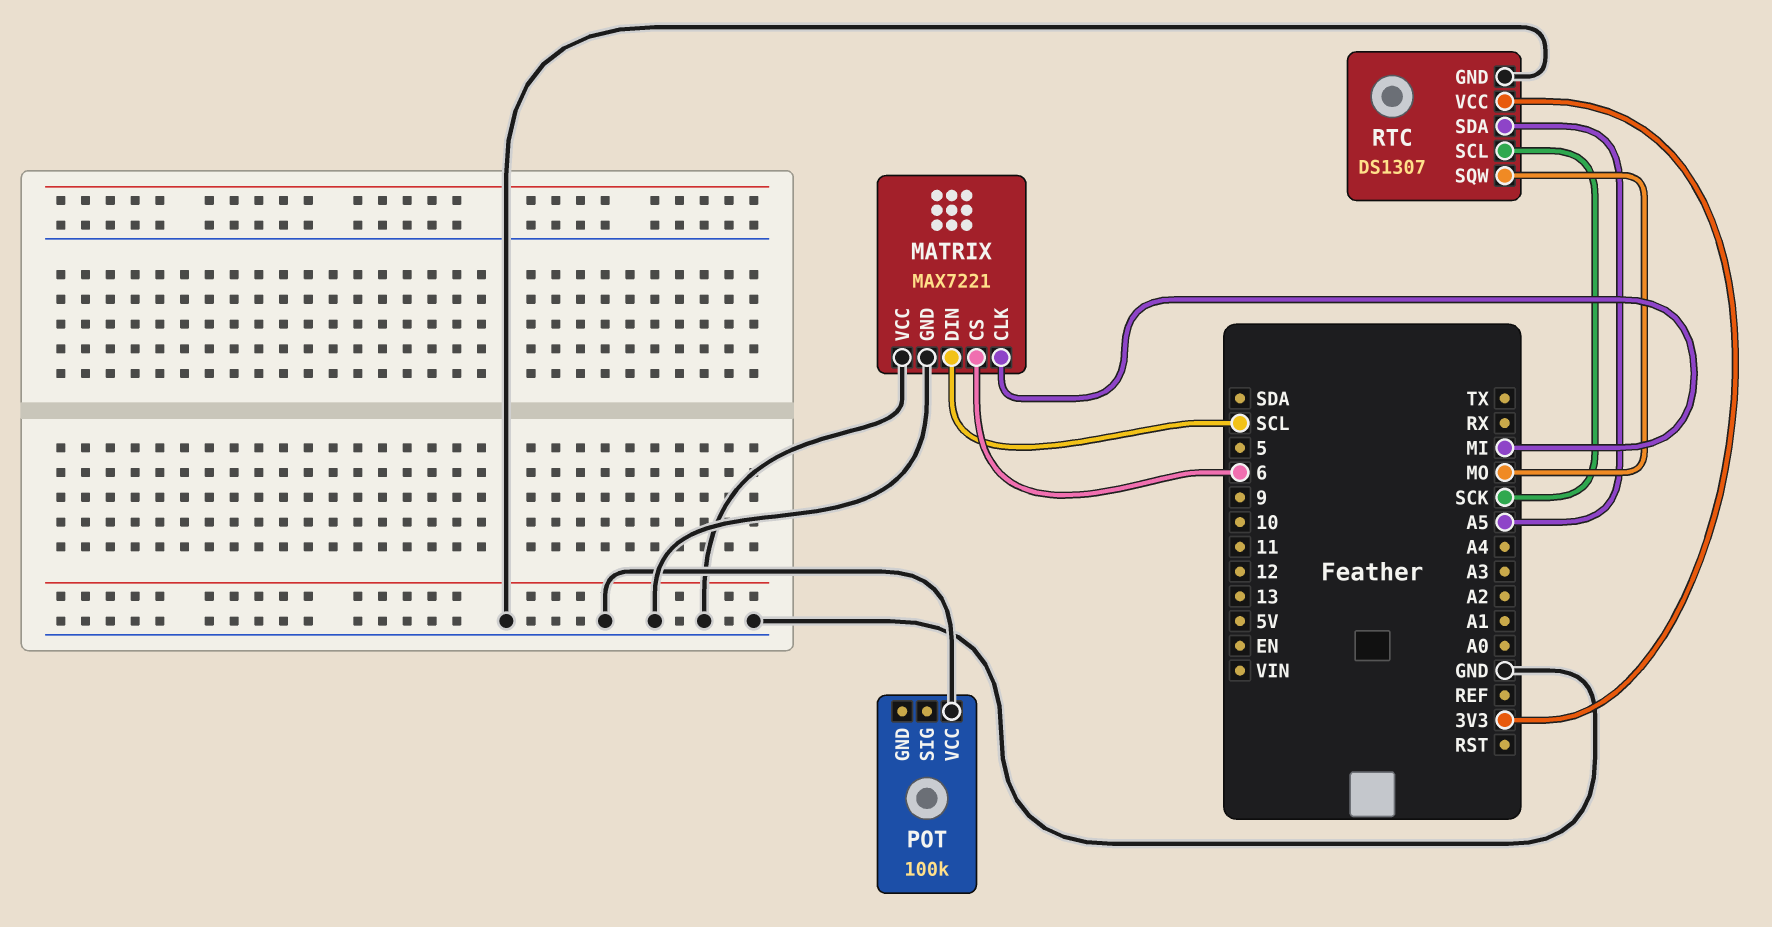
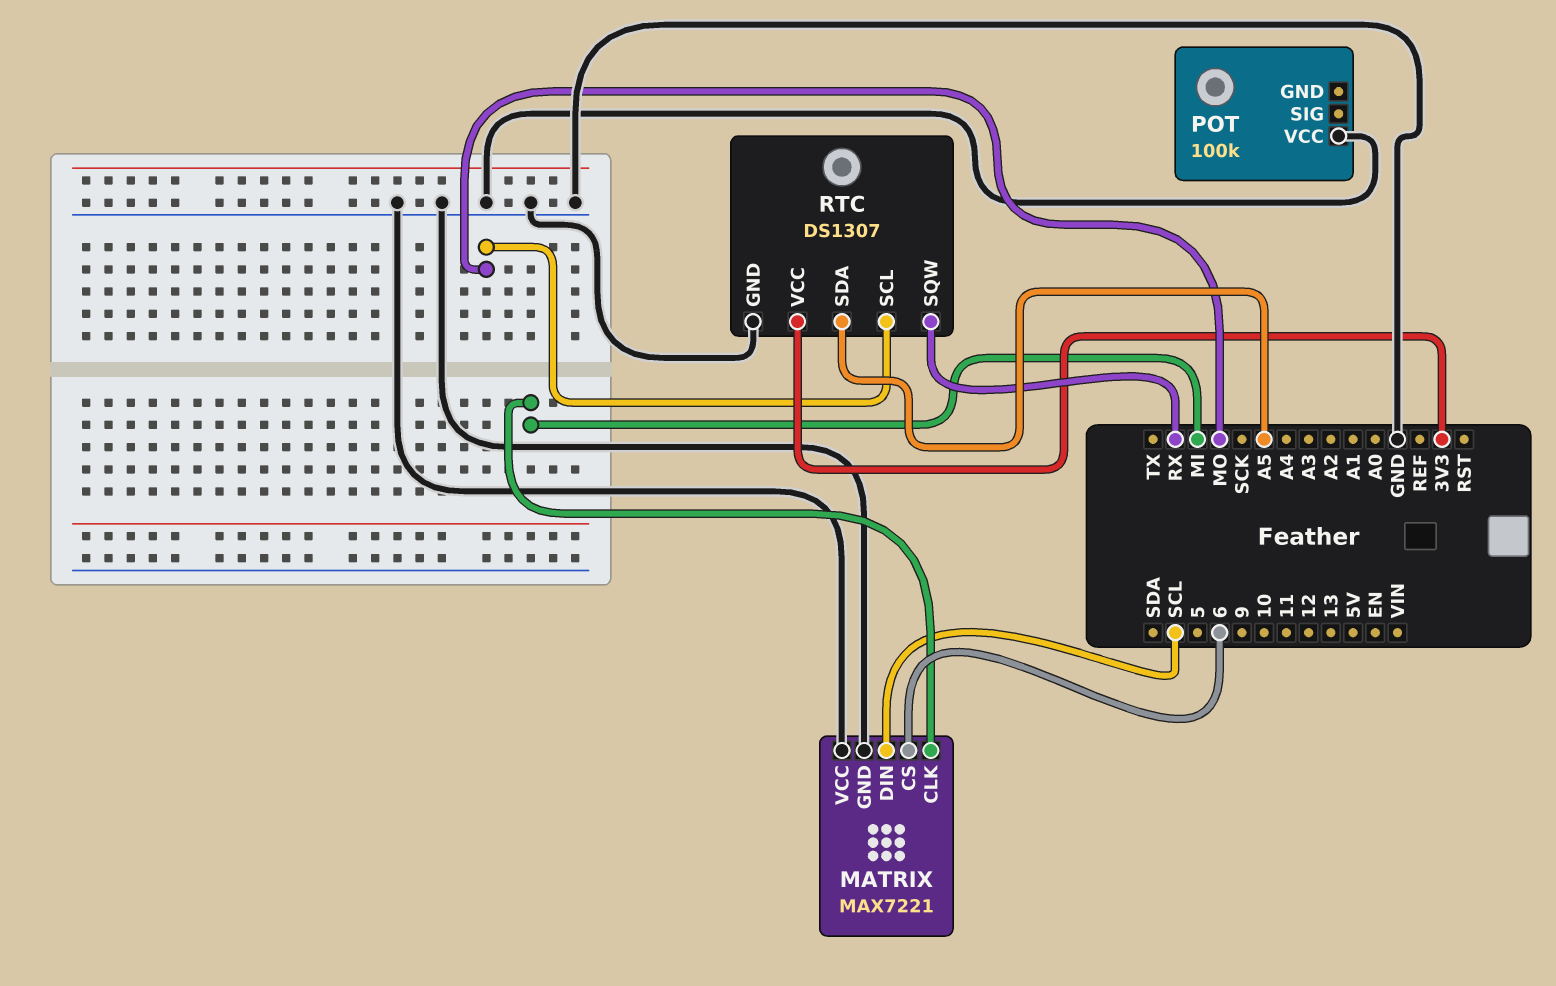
RTC pin SCL: SCK -> MO
RTC pin SQW: MO -> RX

